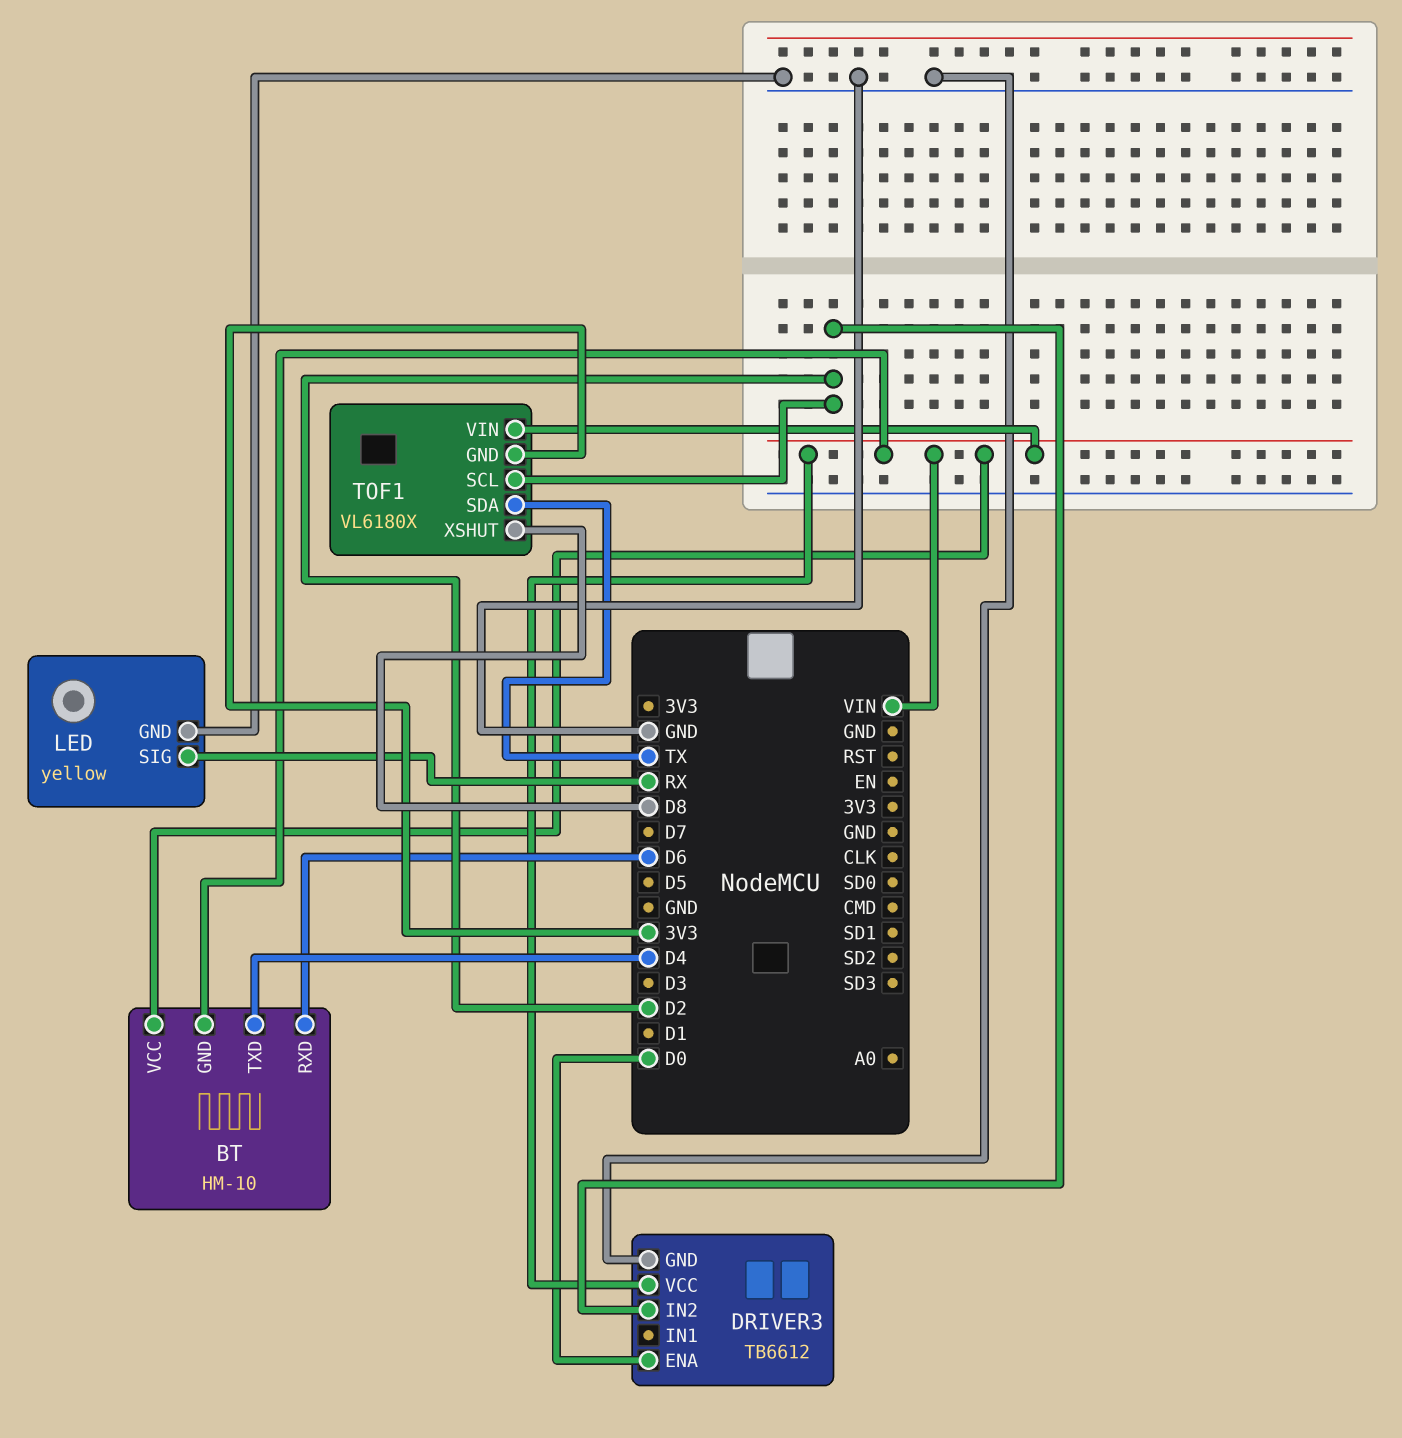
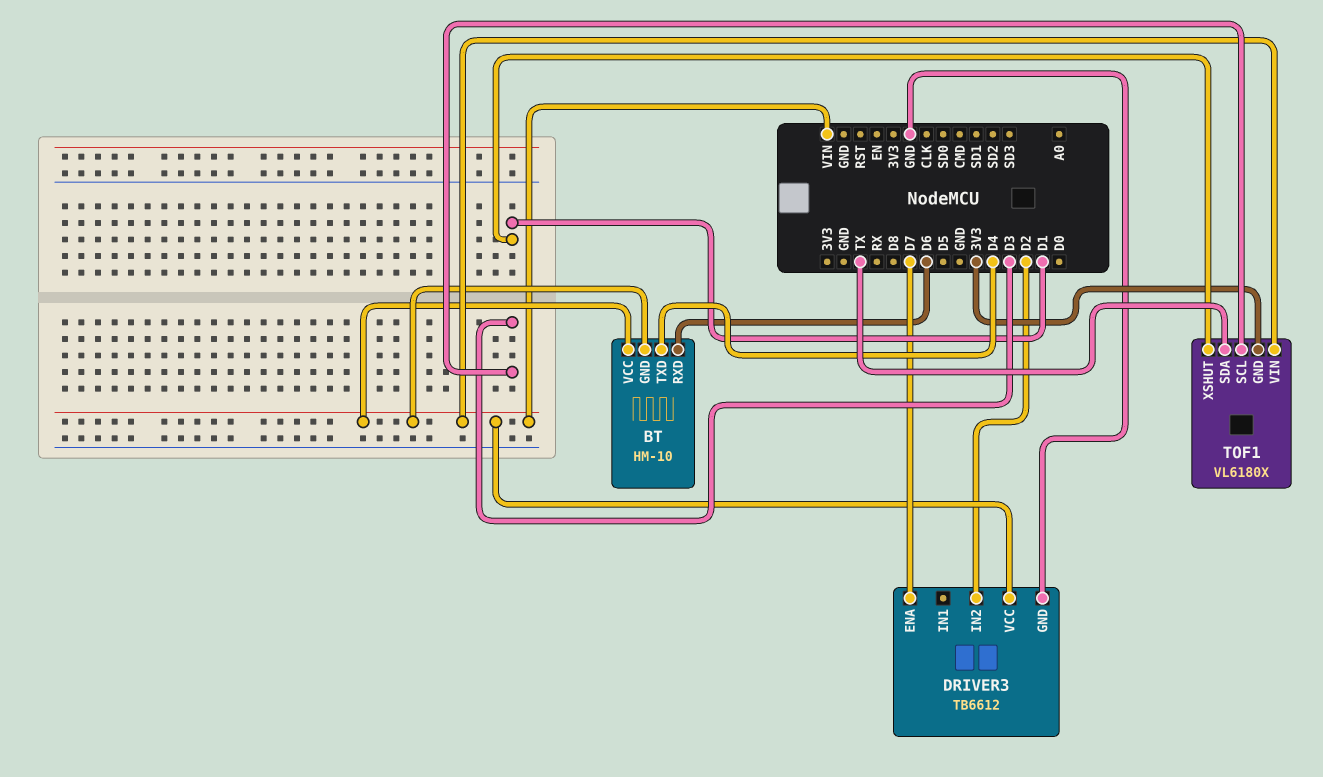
DRIVER3 pin ENA: D0 -> D7
LED: yellow -> none
LED pin GND: GND -> none
LED pin SIG: RX -> none
TOF1 pin SCL: D2 -> D3
TOF1 pin XSHUT: D8 -> D1

